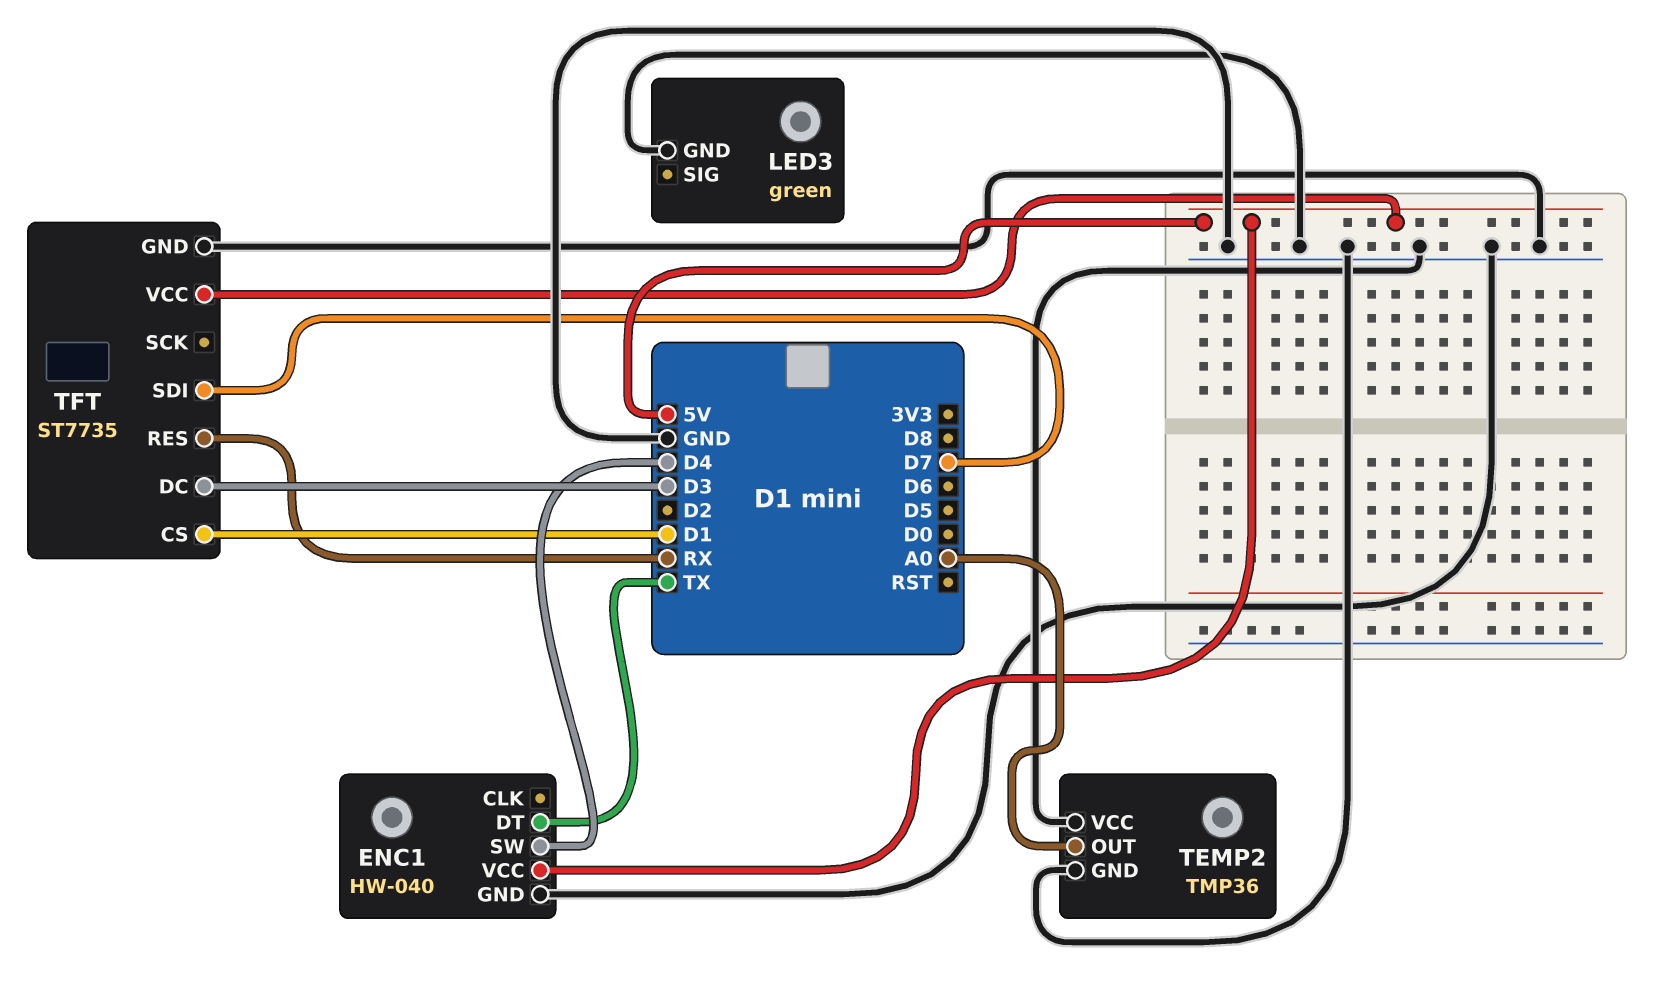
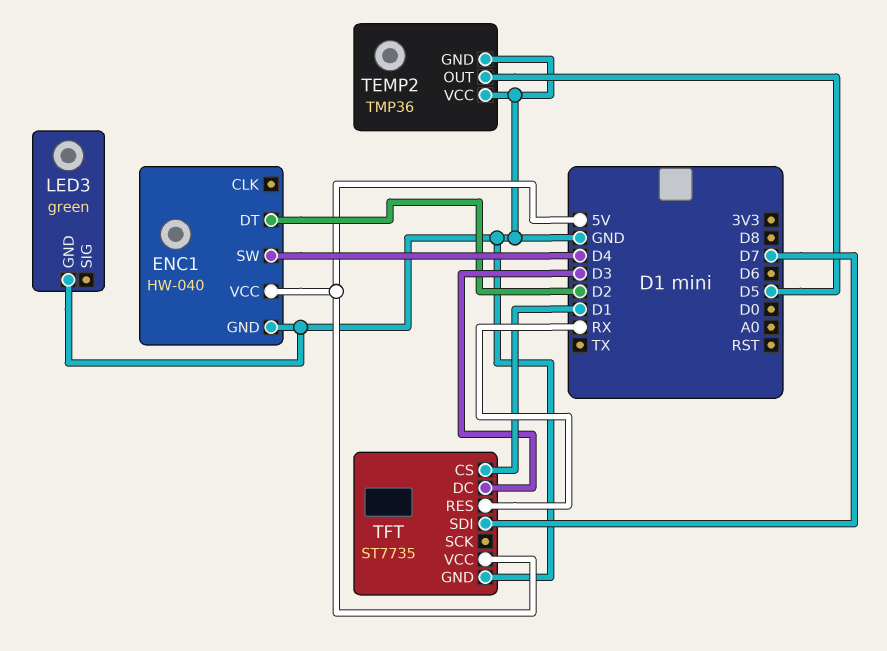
ENC1 pin DT: TX -> D2
TEMP2 pin OUT: A0 -> D5

